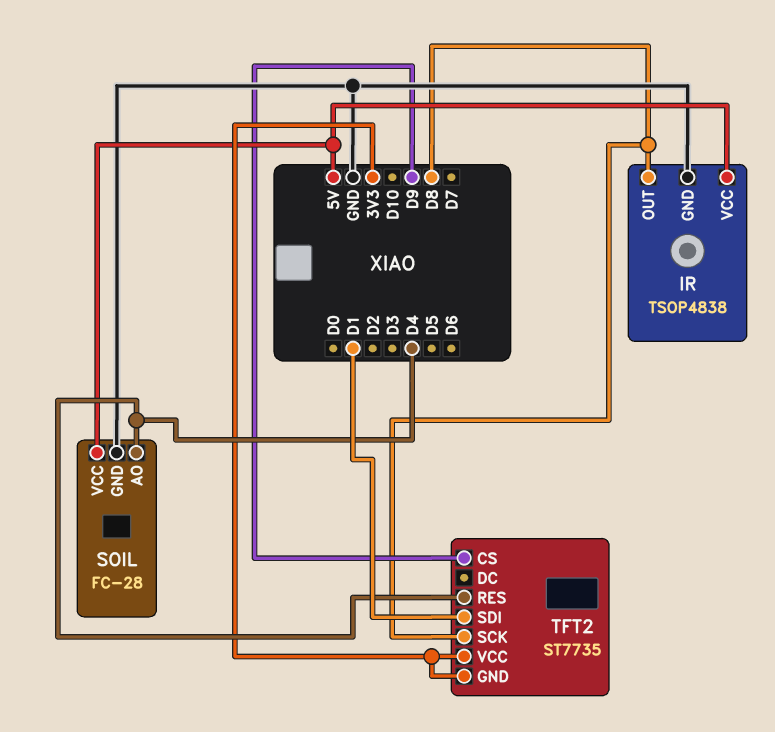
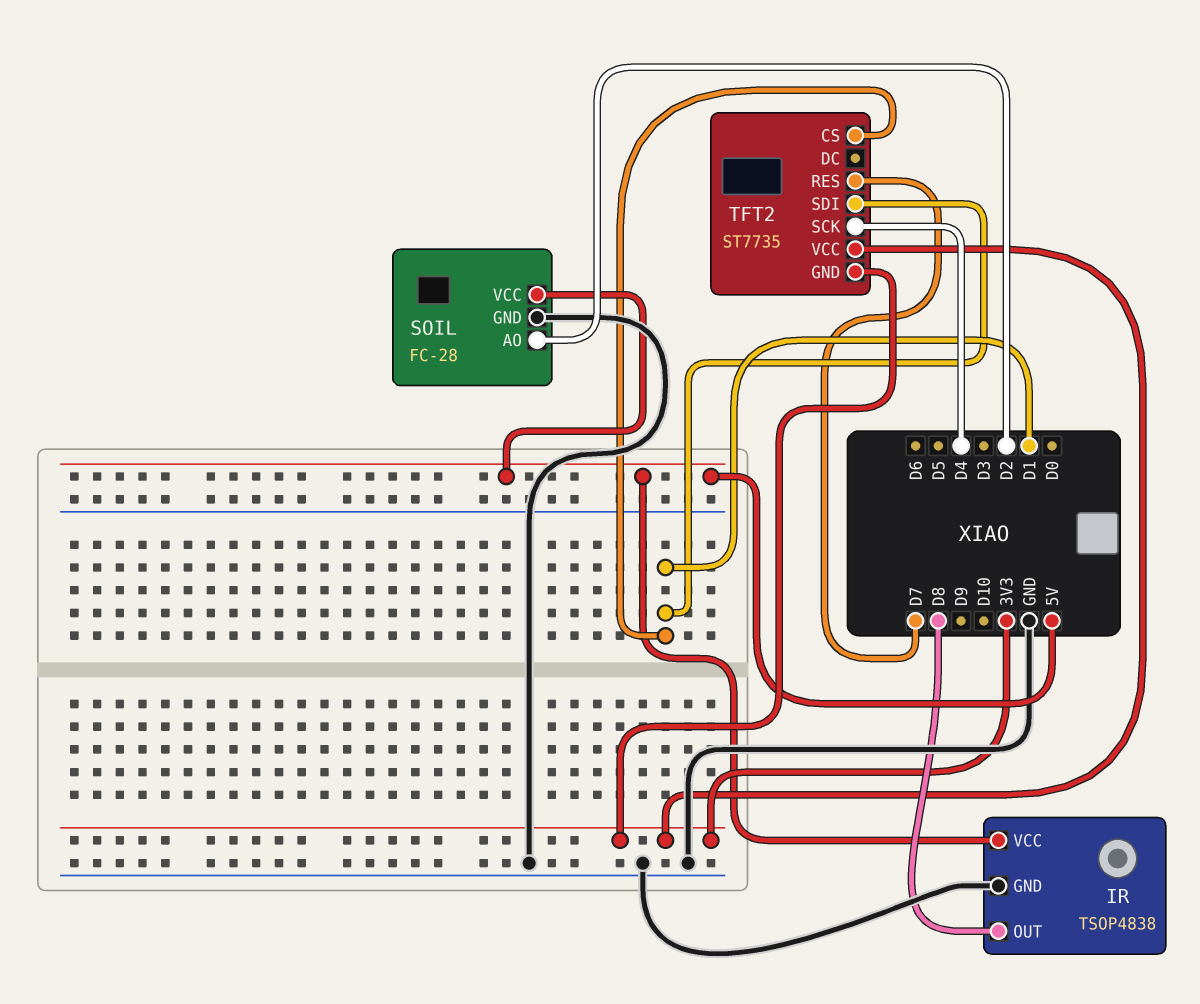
SOIL pin AO: D4 -> D2
TFT2 pin CS: D9 -> D1
TFT2 pin RES: D4 -> D7
TFT2 pin SCK: D8 -> D4

